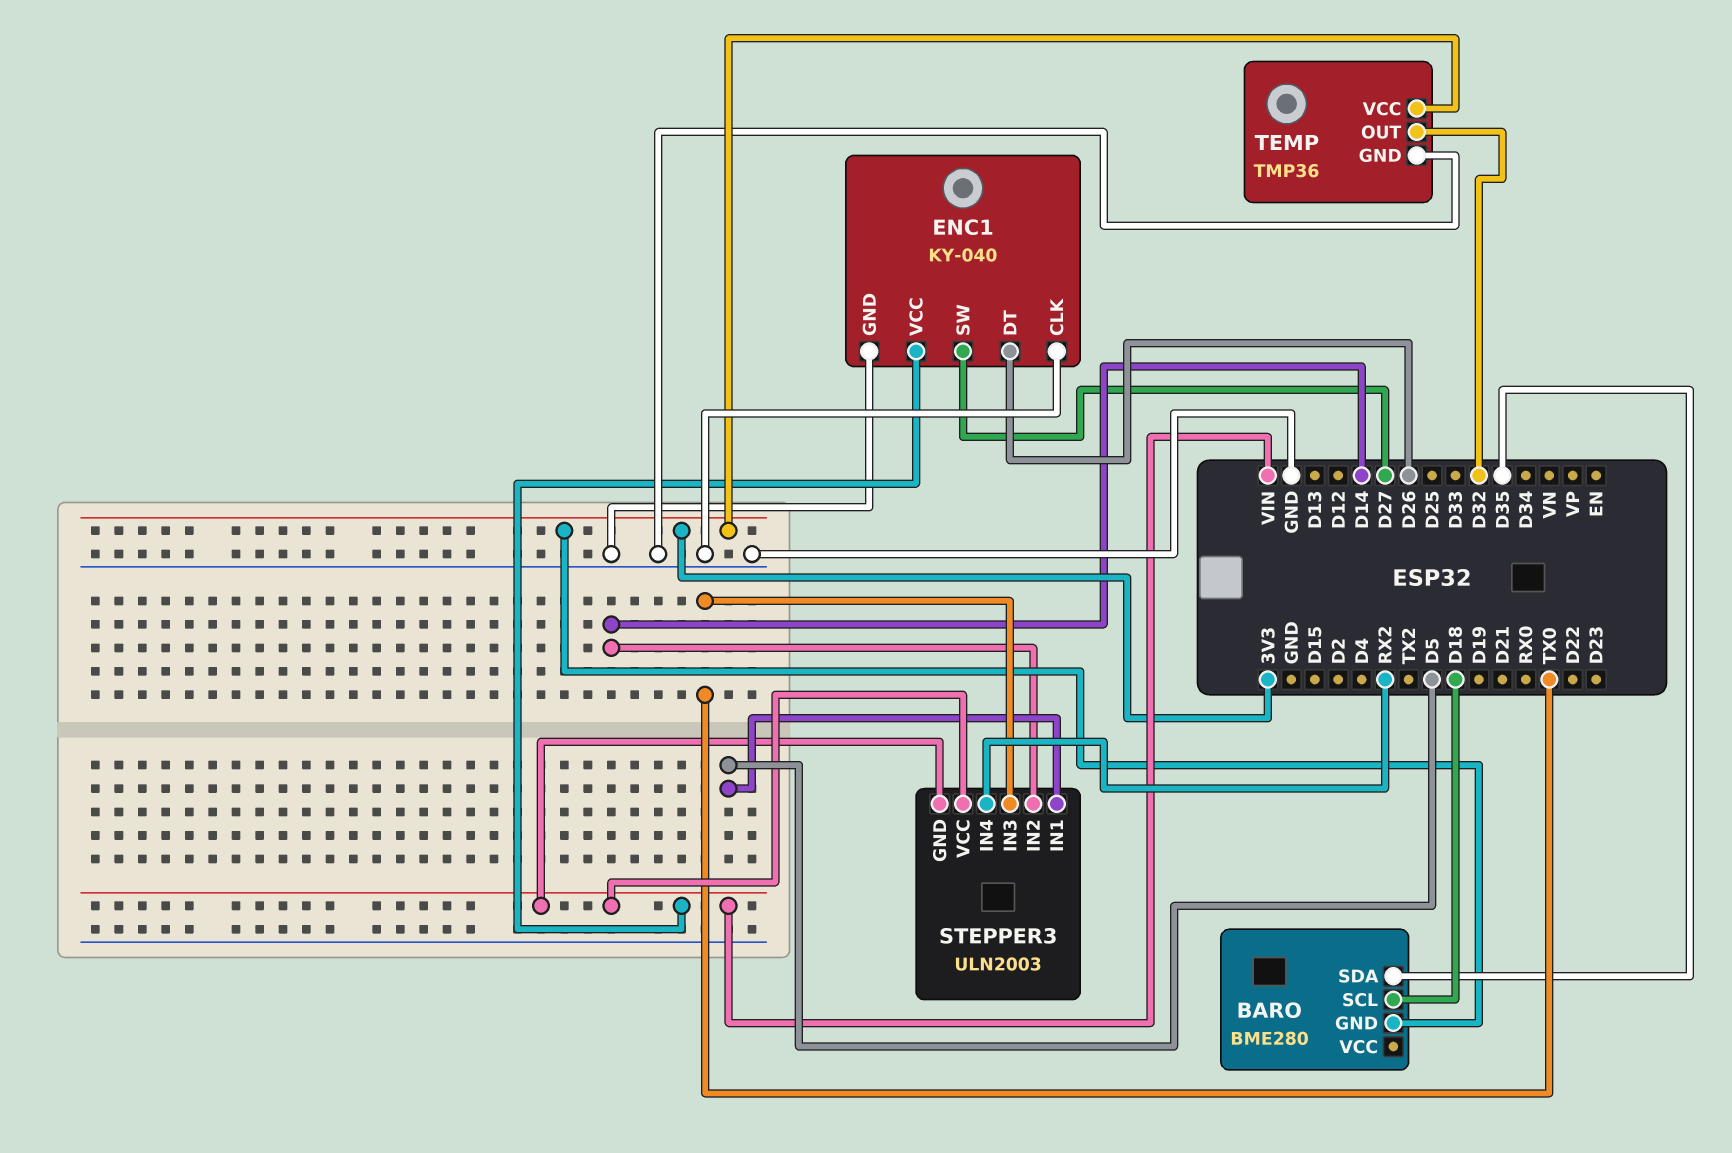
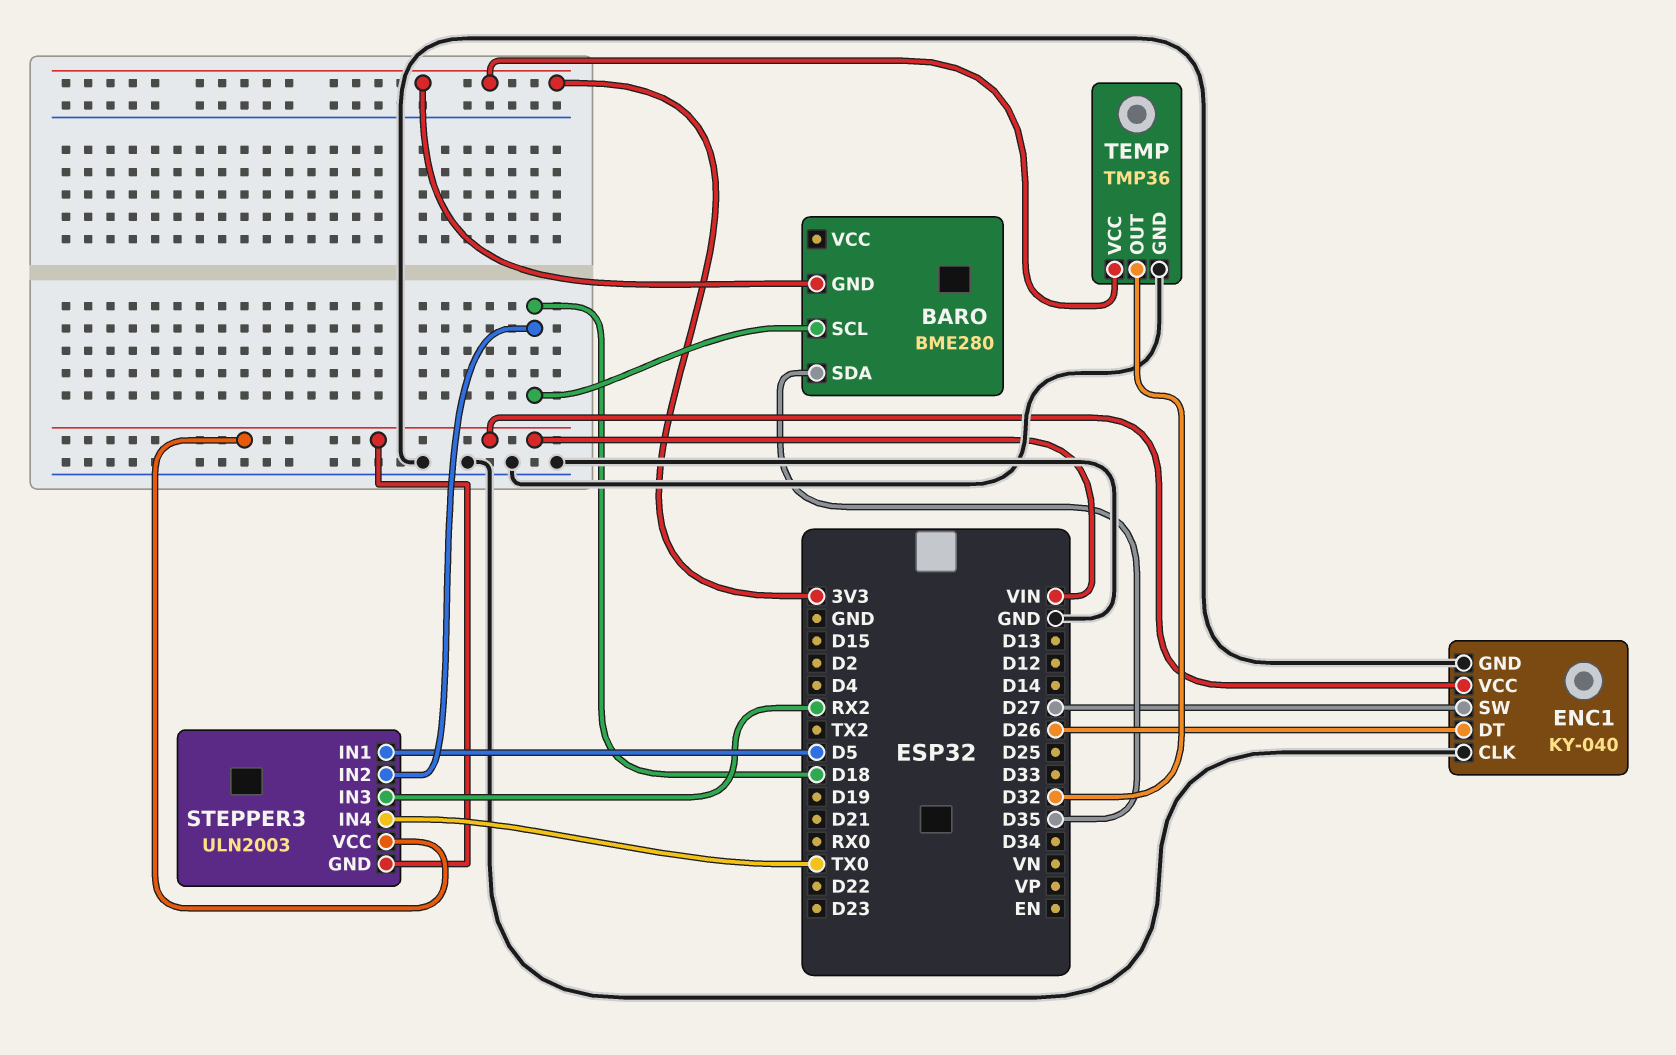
STEPPER3 pin IN2: D14 -> D18
STEPPER3 pin IN3: TX0 -> RX2
STEPPER3 pin IN4: RX2 -> TX0

